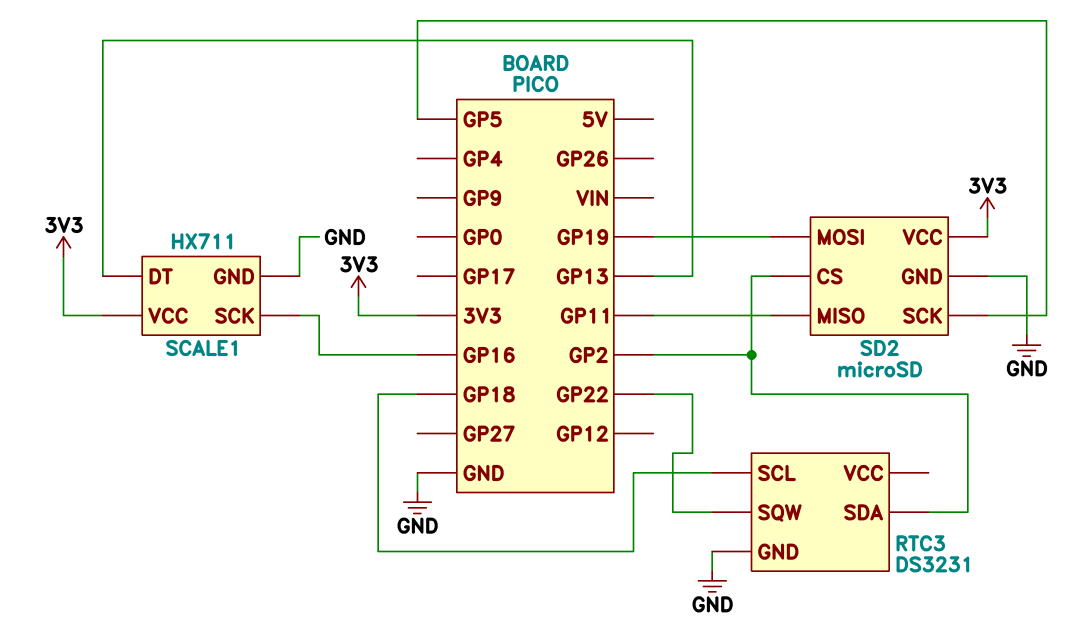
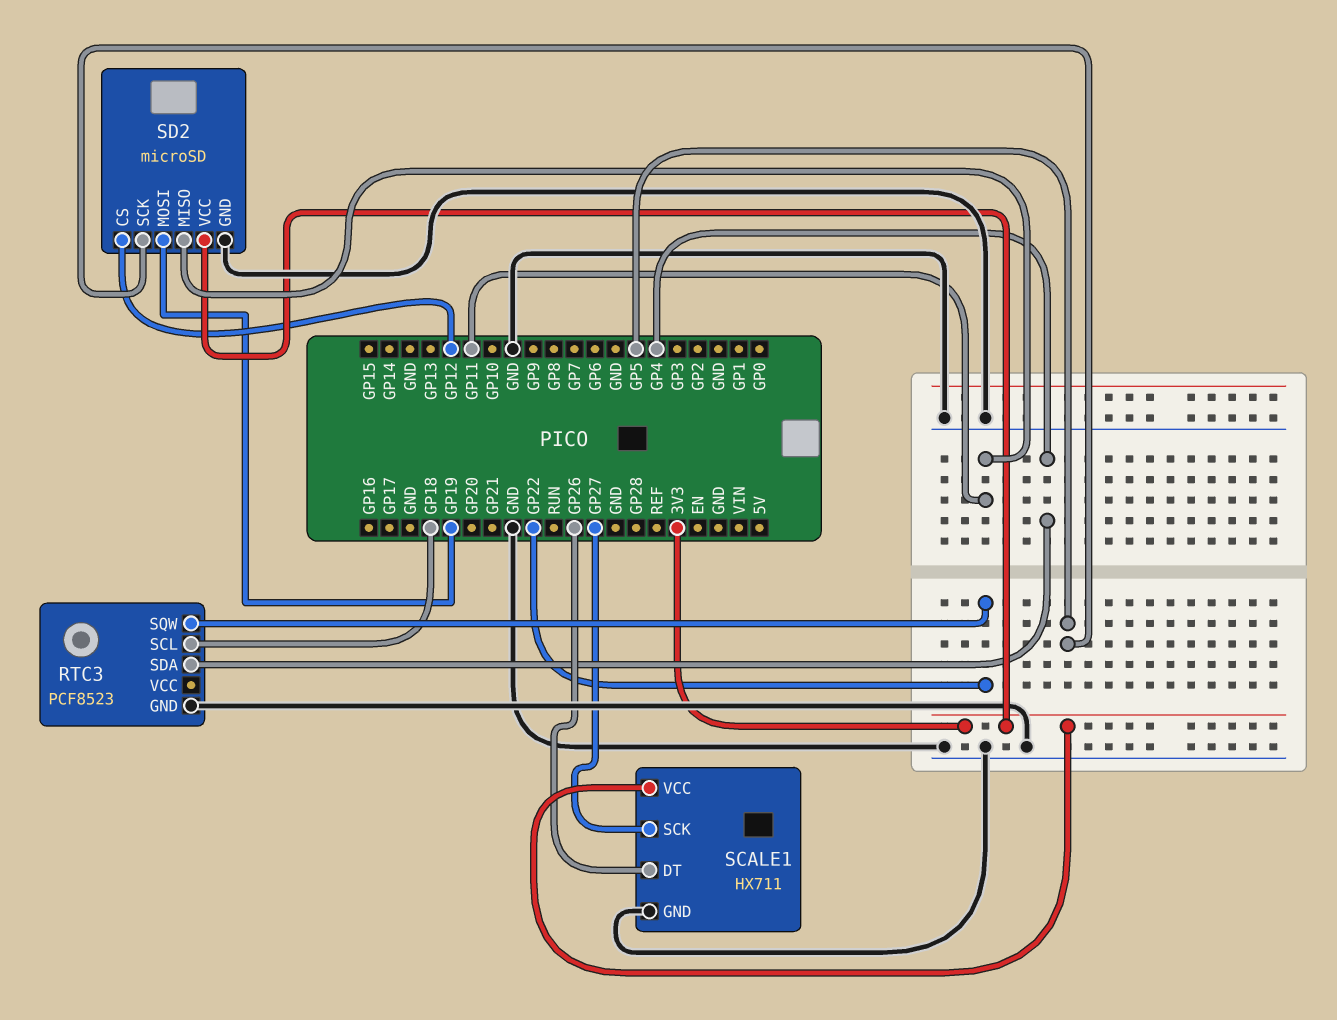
RTC3: DS3231 -> PCF8523
RTC3 pin SDA: GP2 -> GP4
SCALE1 pin DT: GP13 -> GP26
SCALE1 pin SCK: GP16 -> GP27
SD2 pin CS: GP2 -> GP12

